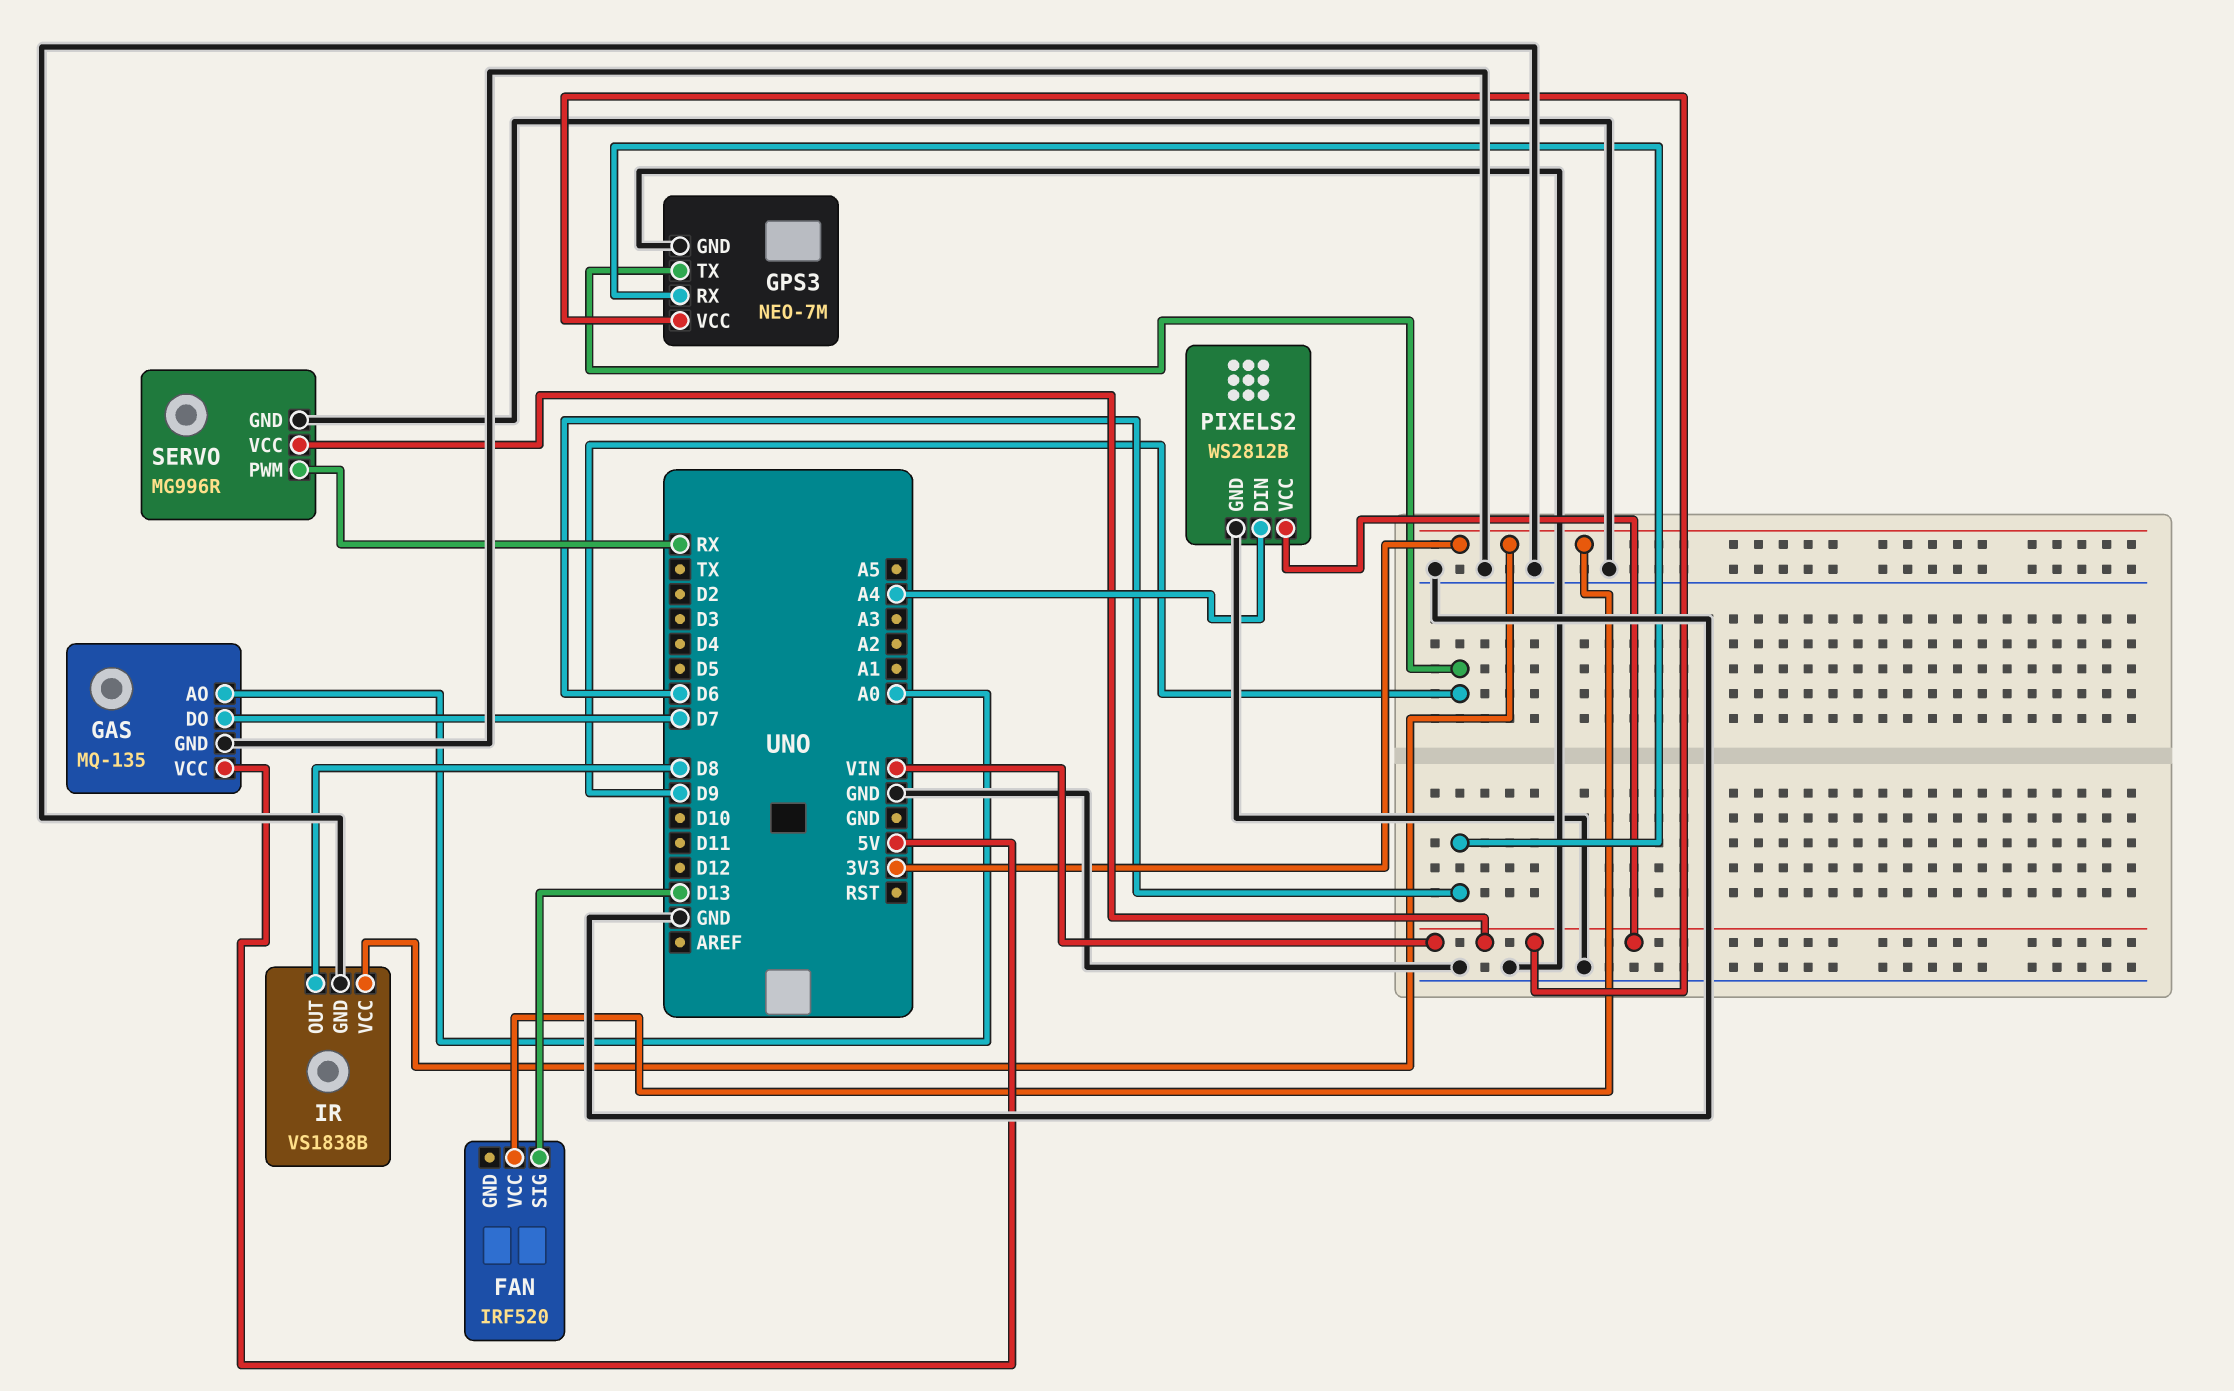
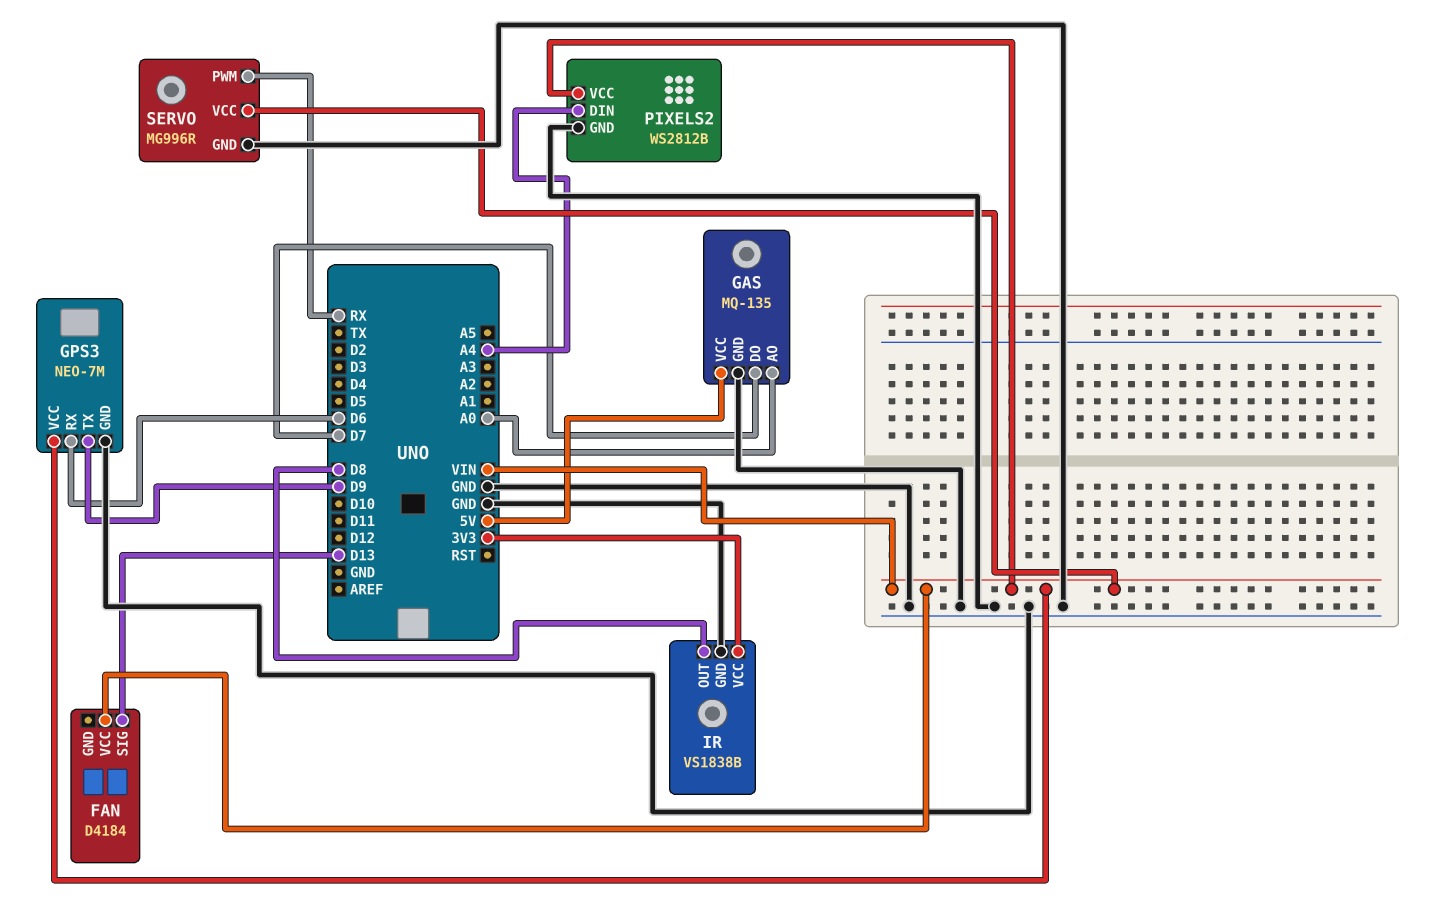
FAN: IRF520 -> D4184
FAN pin VCC: 3V3 -> VIN

